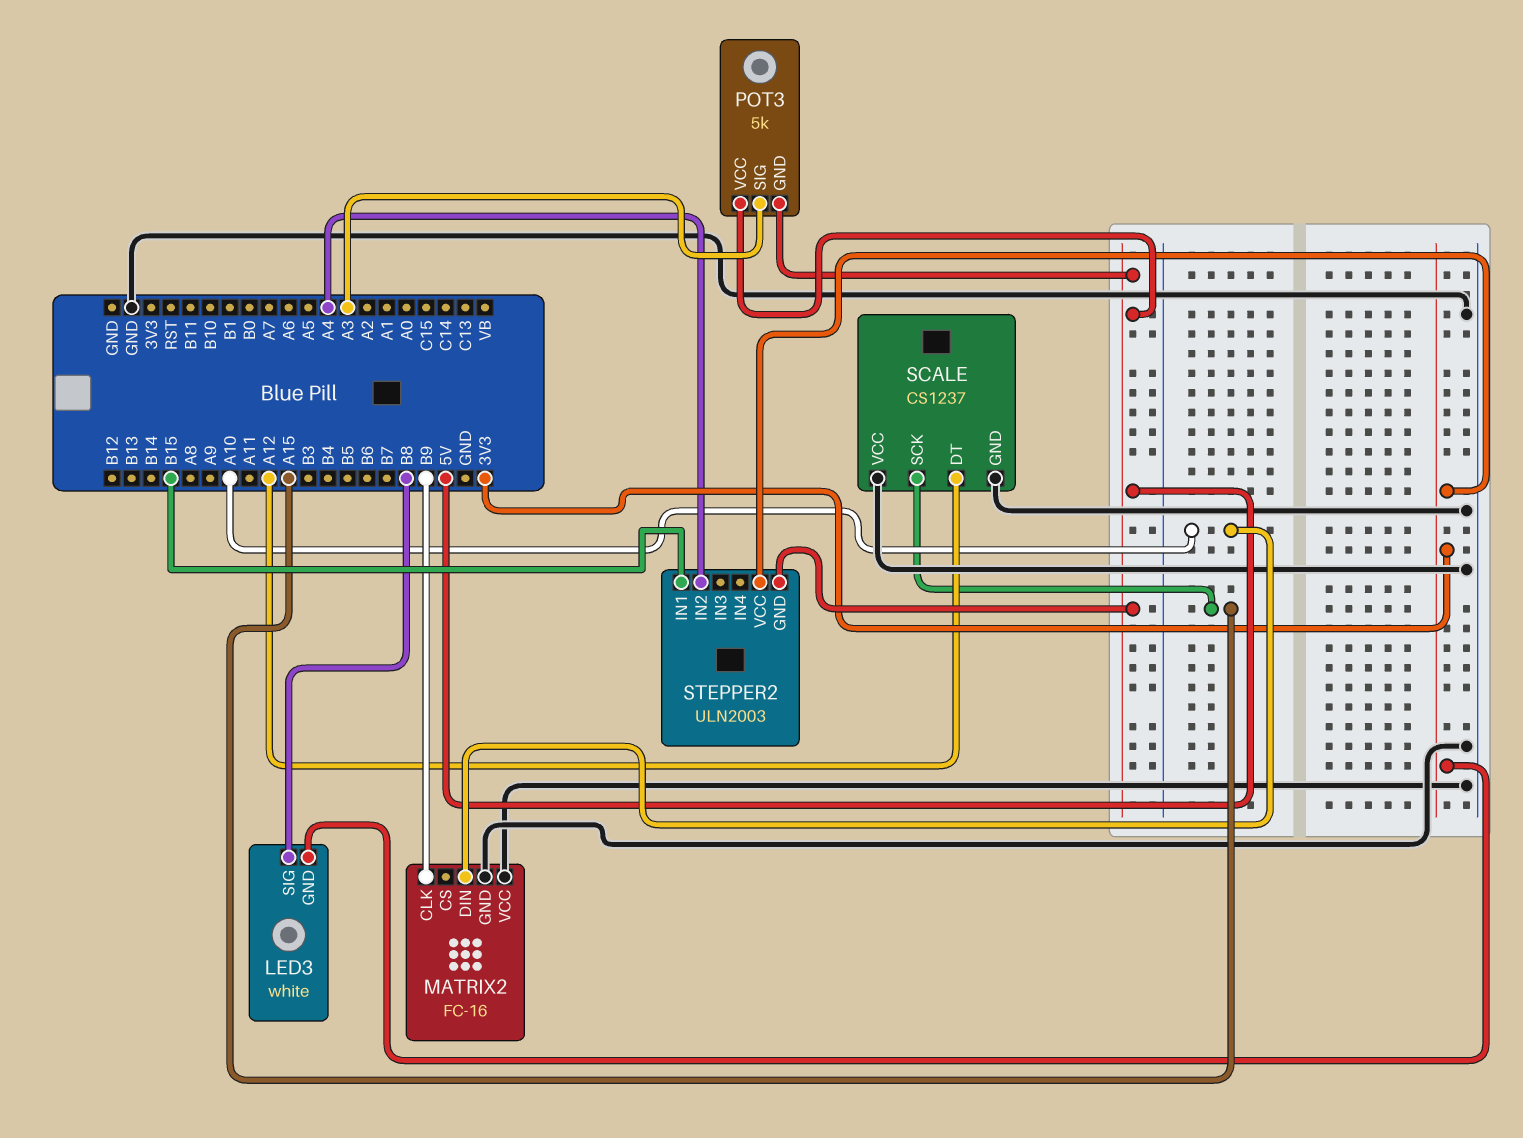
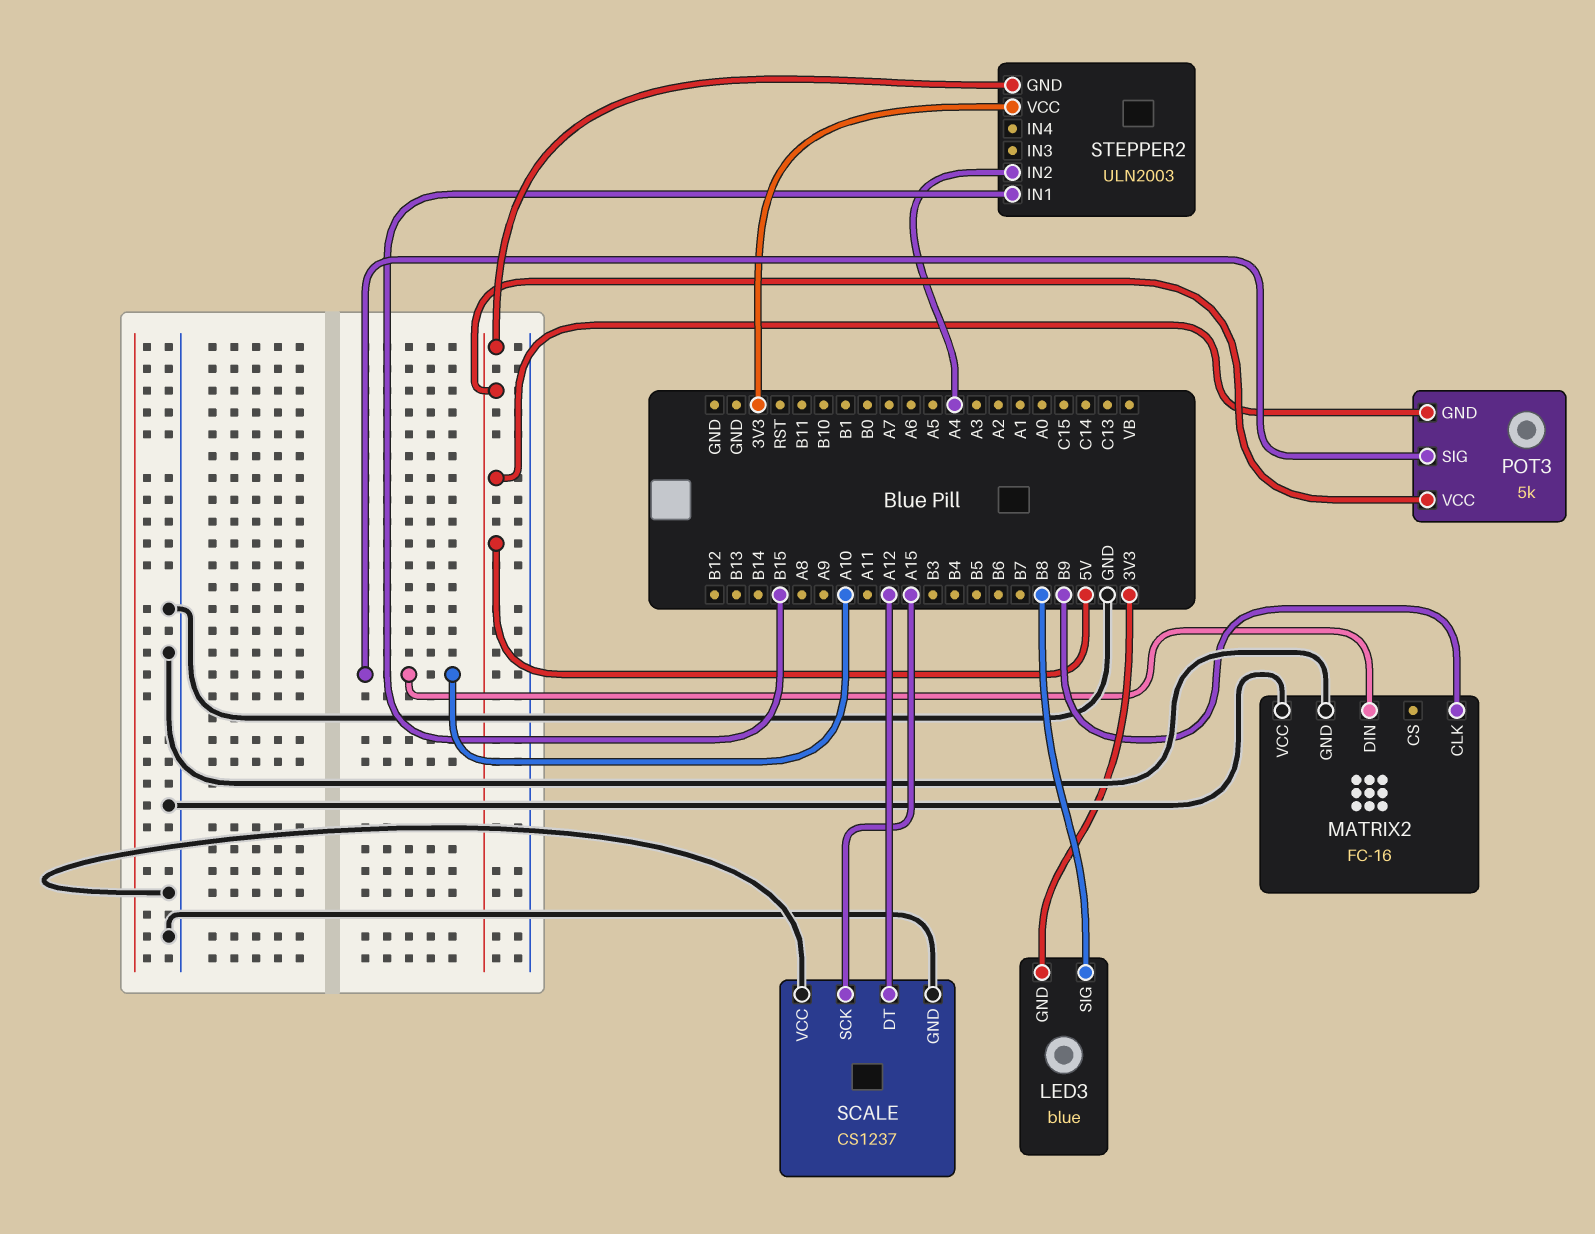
LED3: white -> blue
POT3 pin SIG: A3 -> A10

